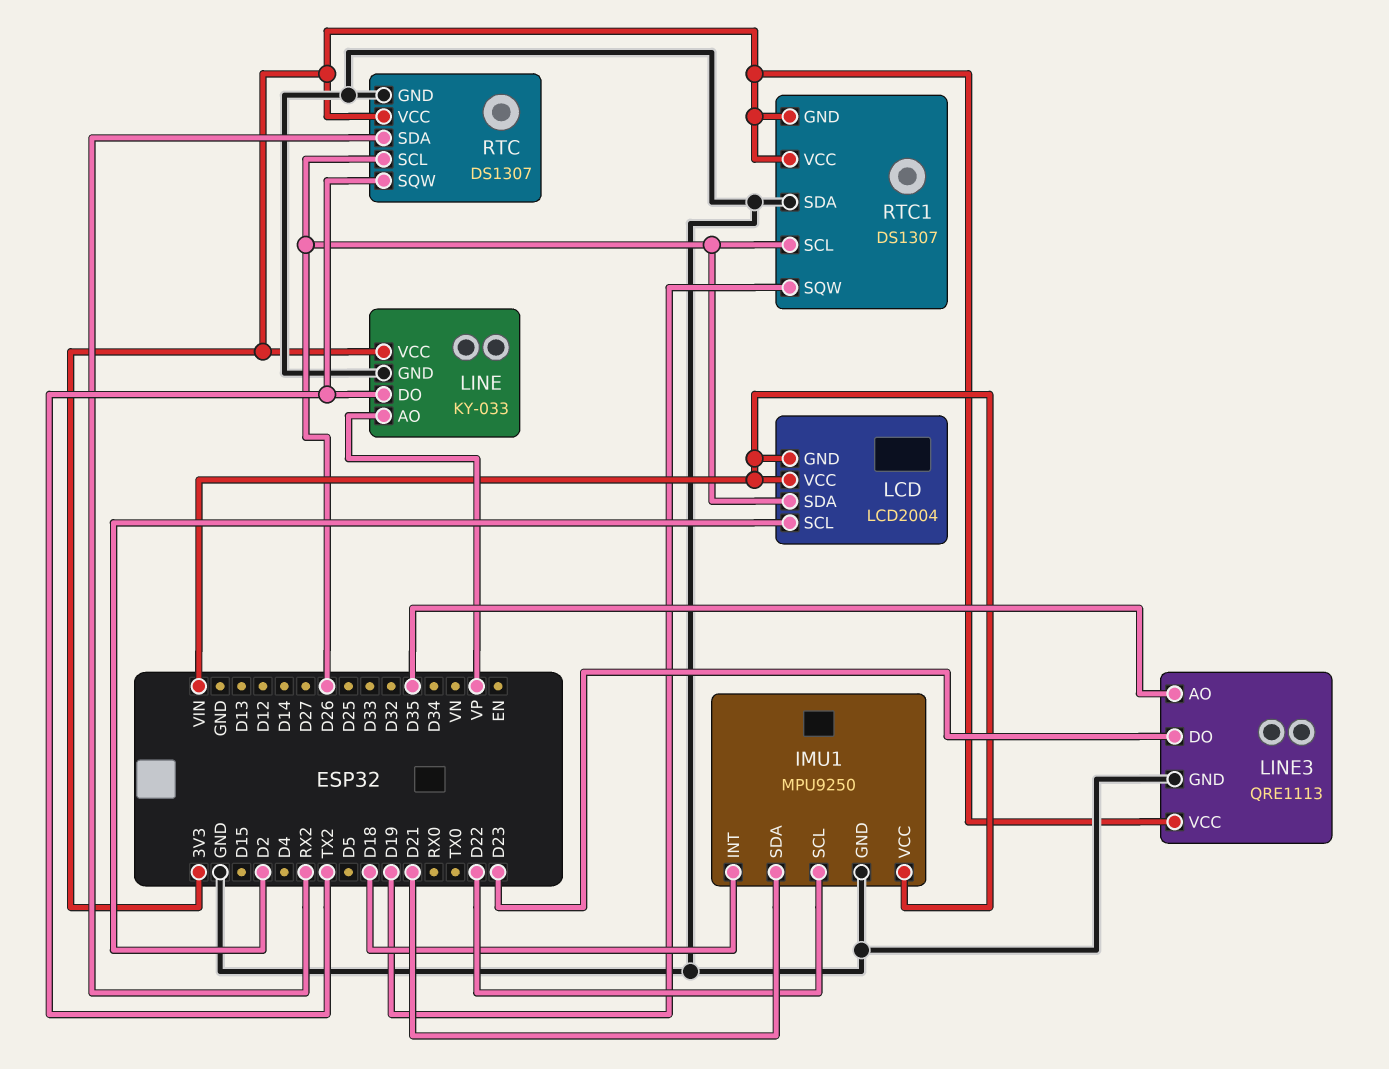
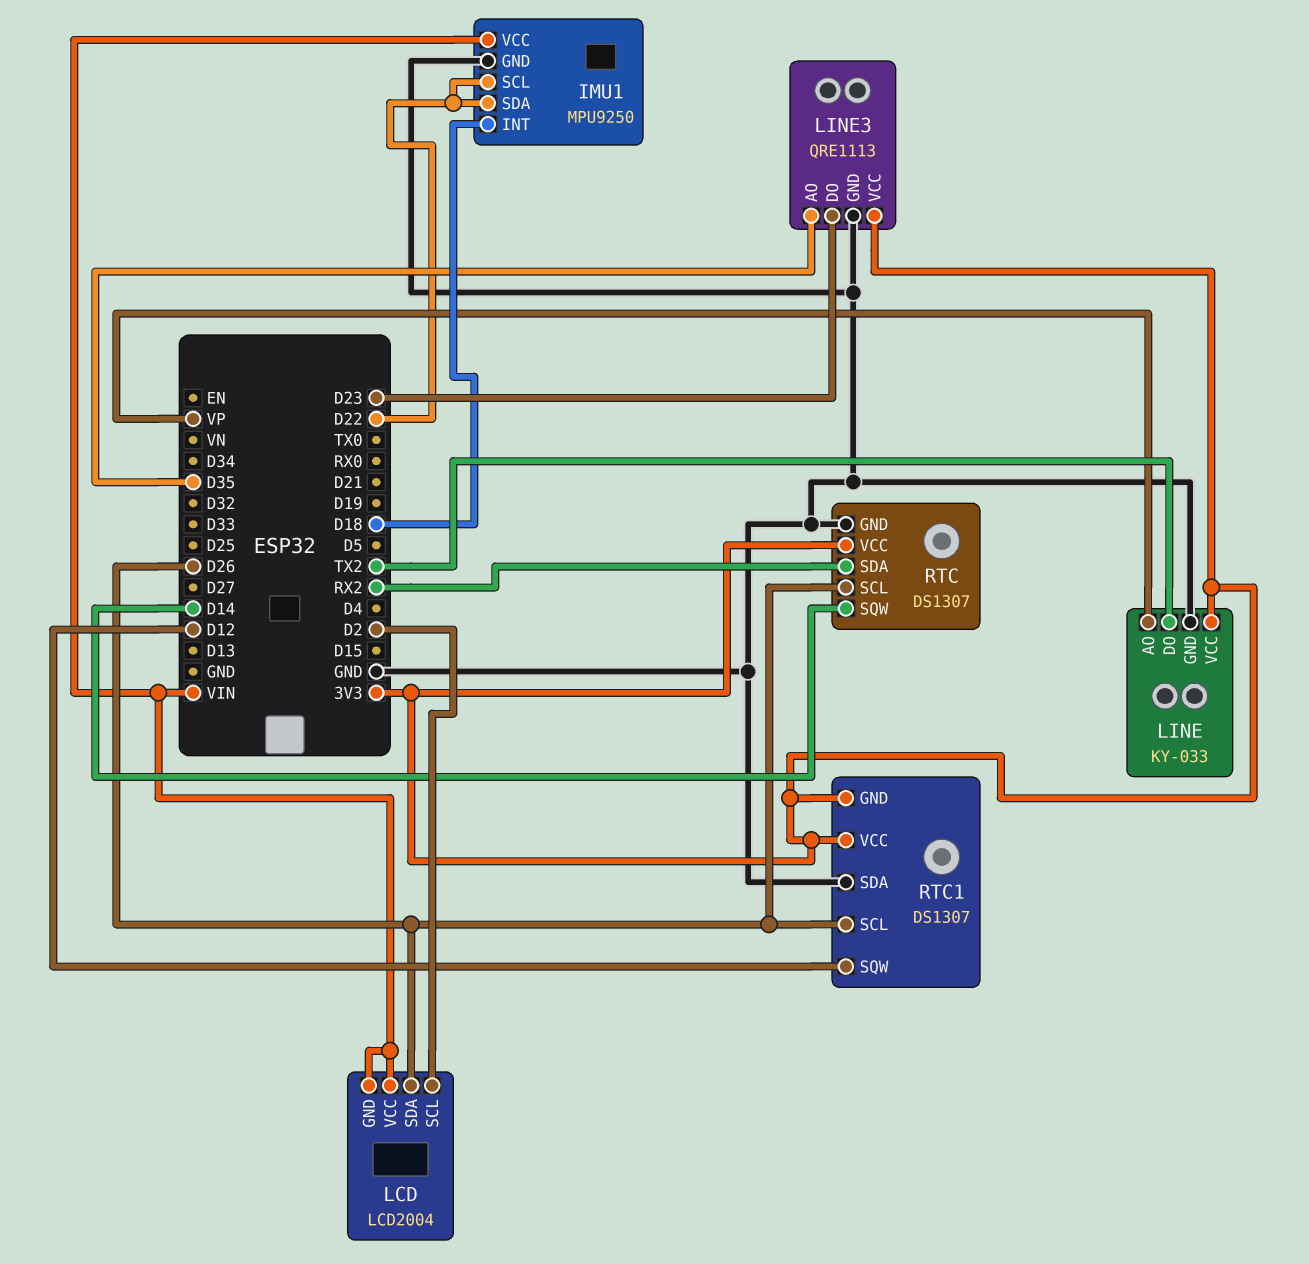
IMU1 pin SDA: D21 -> D22
RTC pin SQW: TX2 -> D14
RTC1 pin SQW: D19 -> D12

